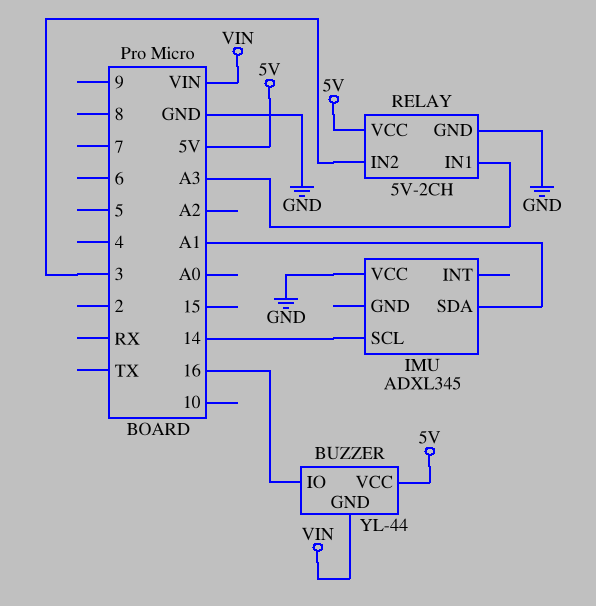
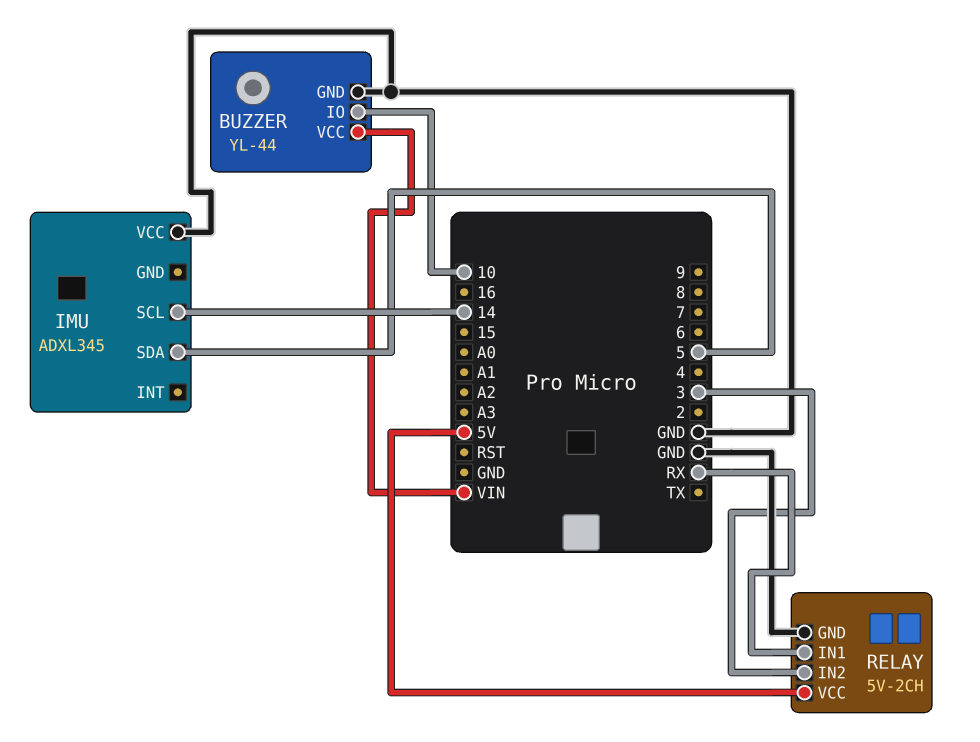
BUZZER pin GND: VIN -> GND
BUZZER pin IO: 16 -> 10
BUZZER pin VCC: 5V -> VIN
IMU pin SDA: A1 -> 5
RELAY pin IN1: A3 -> RX

